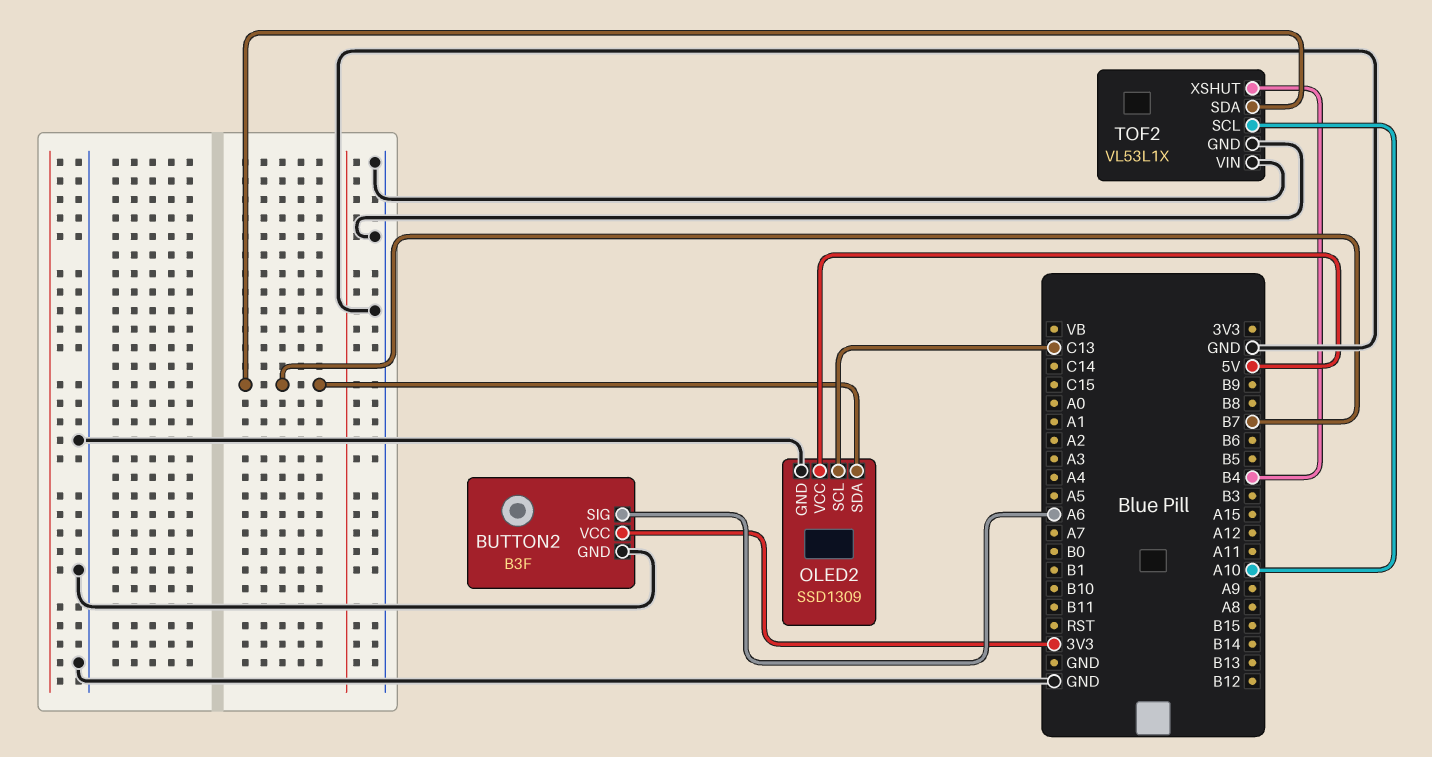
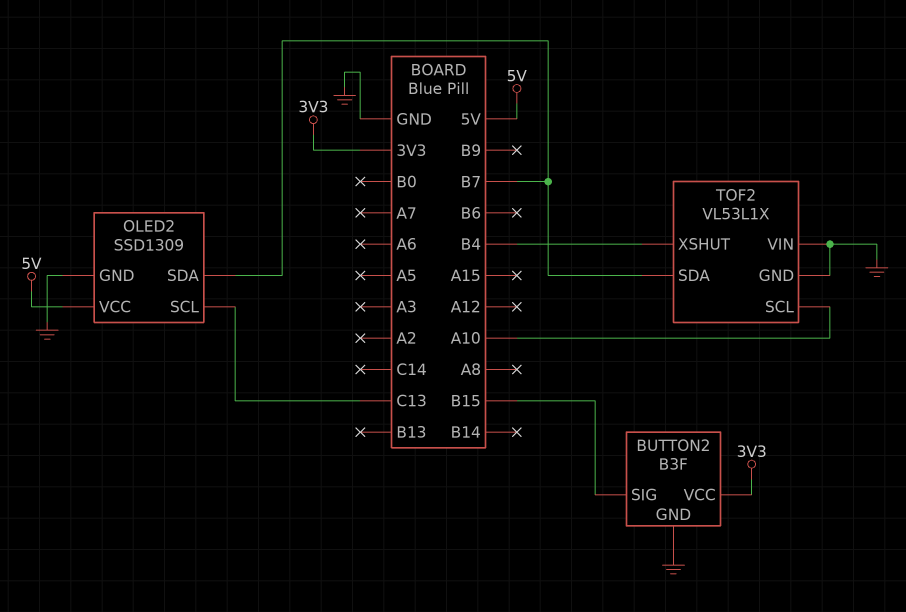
BUTTON2 pin SIG: A6 -> B15

